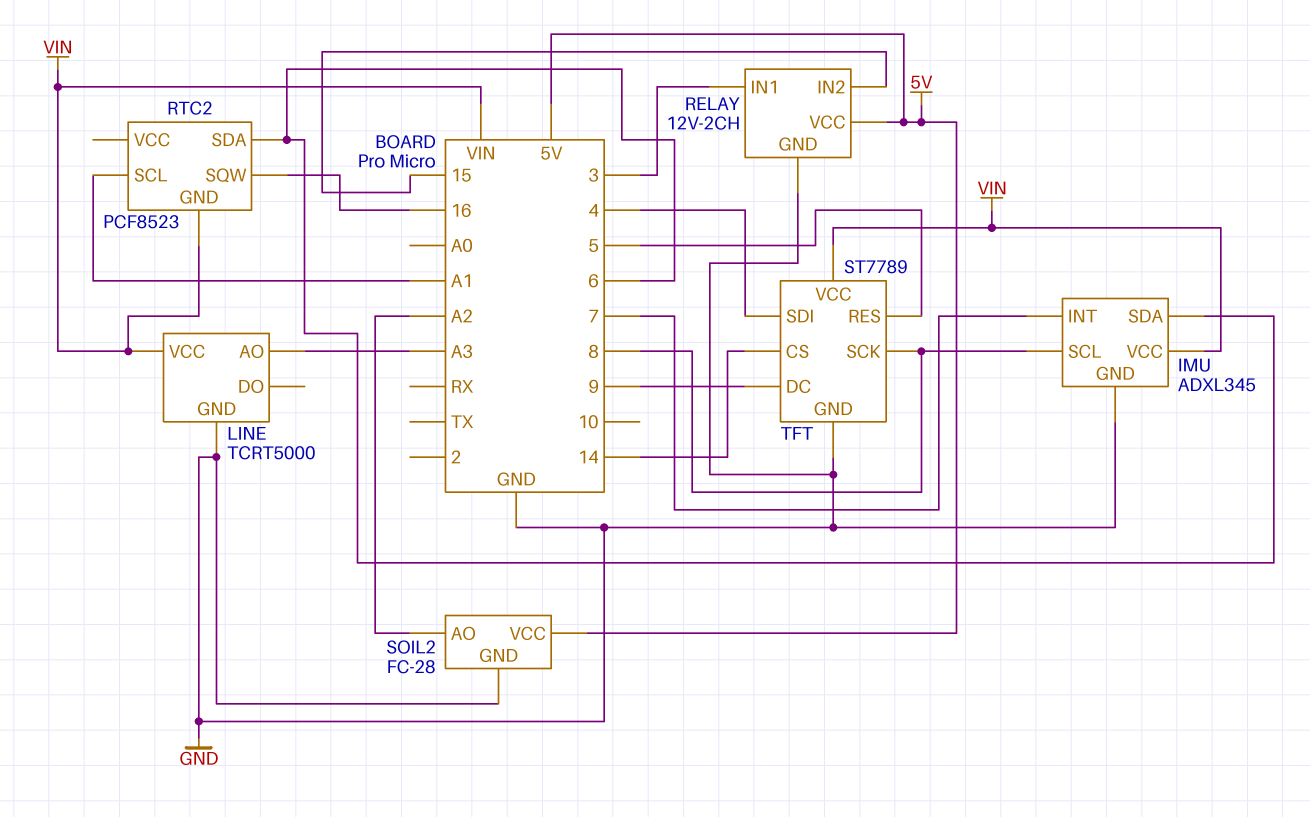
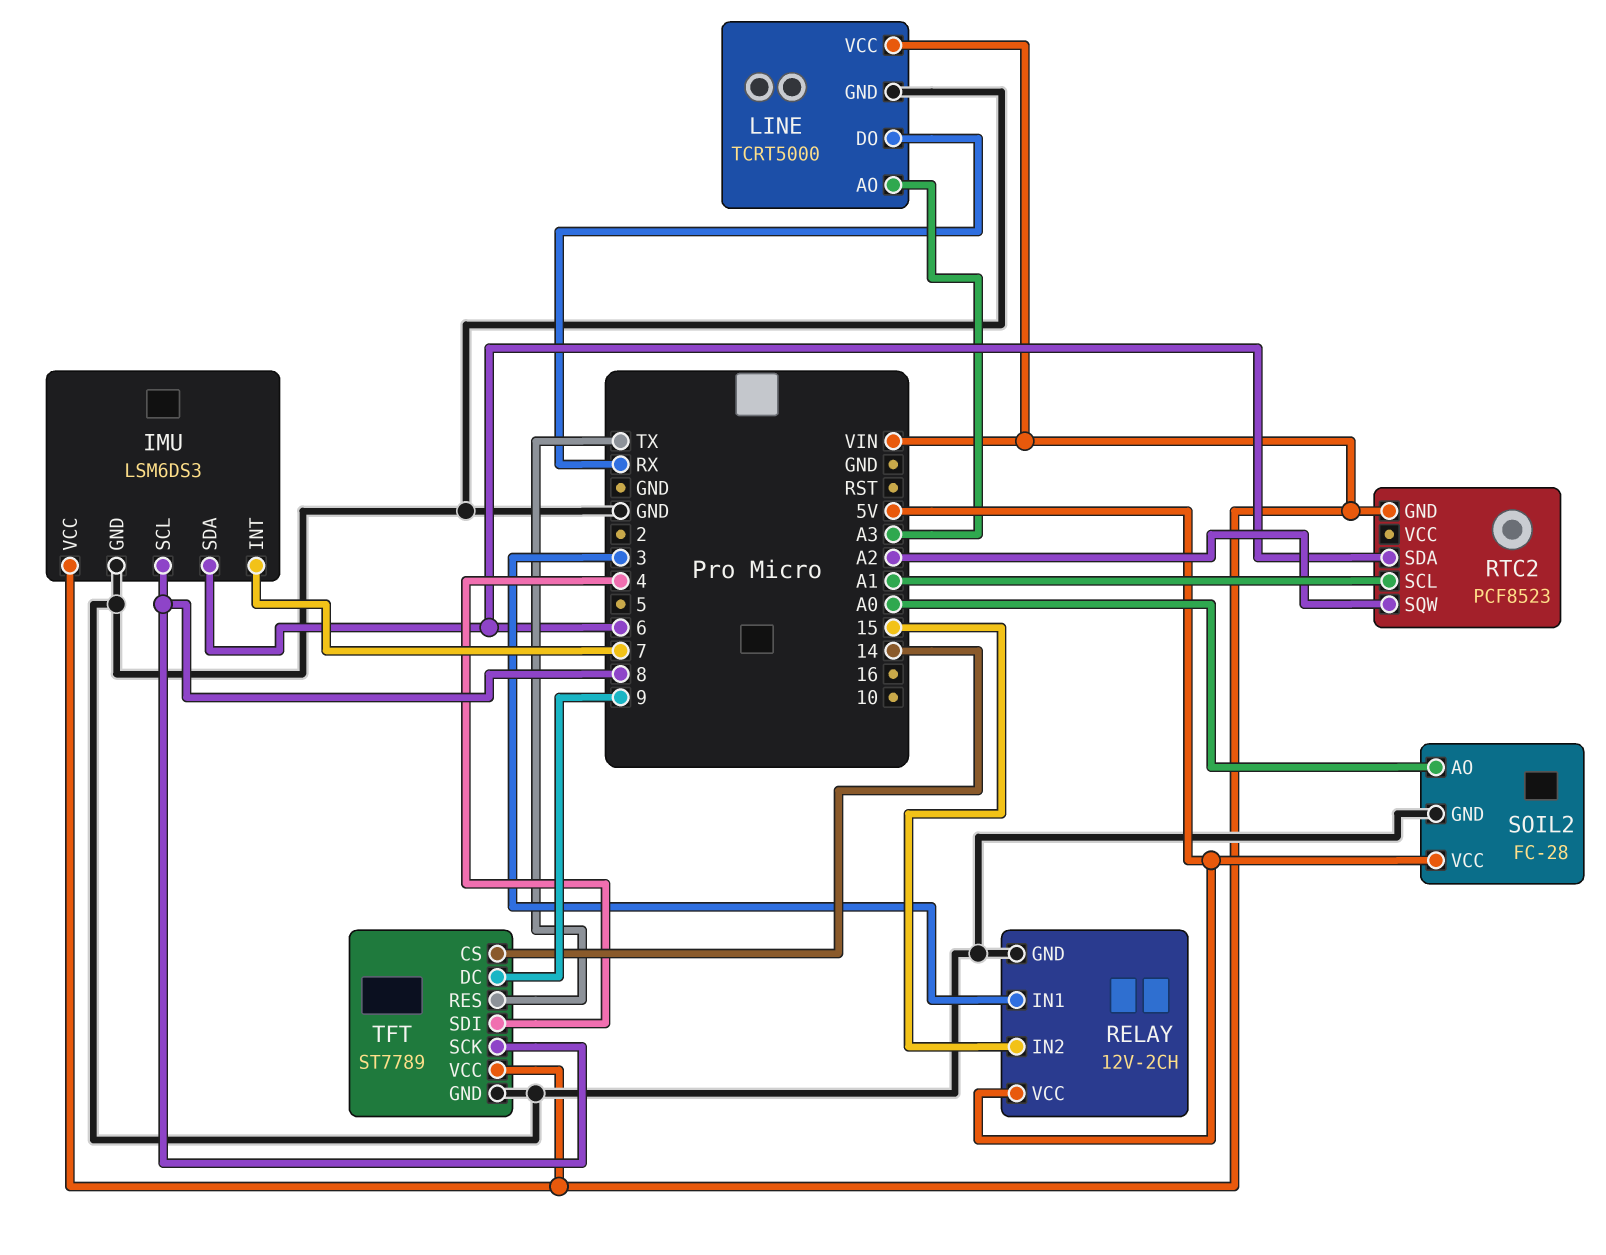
IMU: ADXL345 -> LSM6DS3
LINE pin DO: none -> RX
RTC2 pin SQW: 16 -> A2
SOIL2 pin AO: A2 -> A0
TFT pin RES: 5 -> TX

